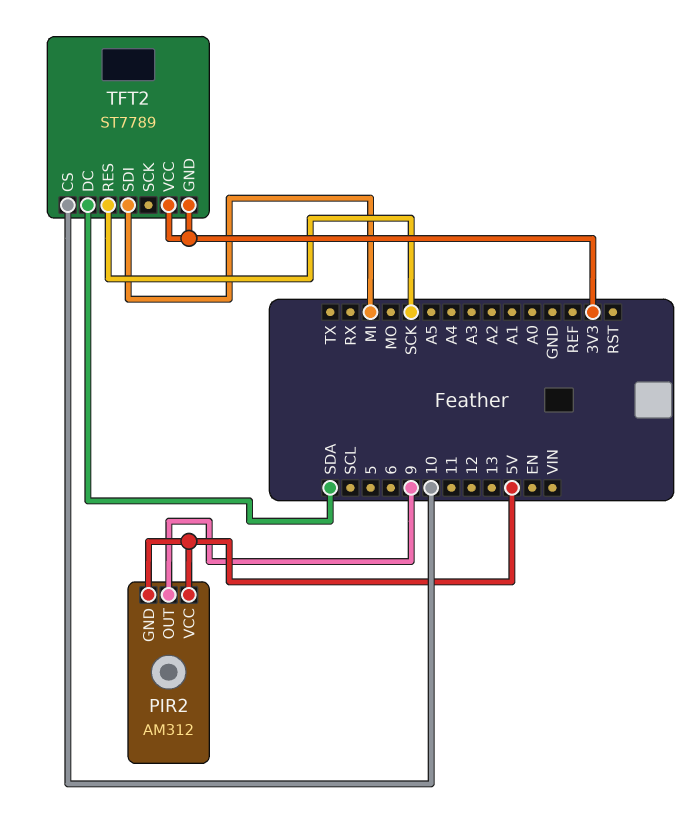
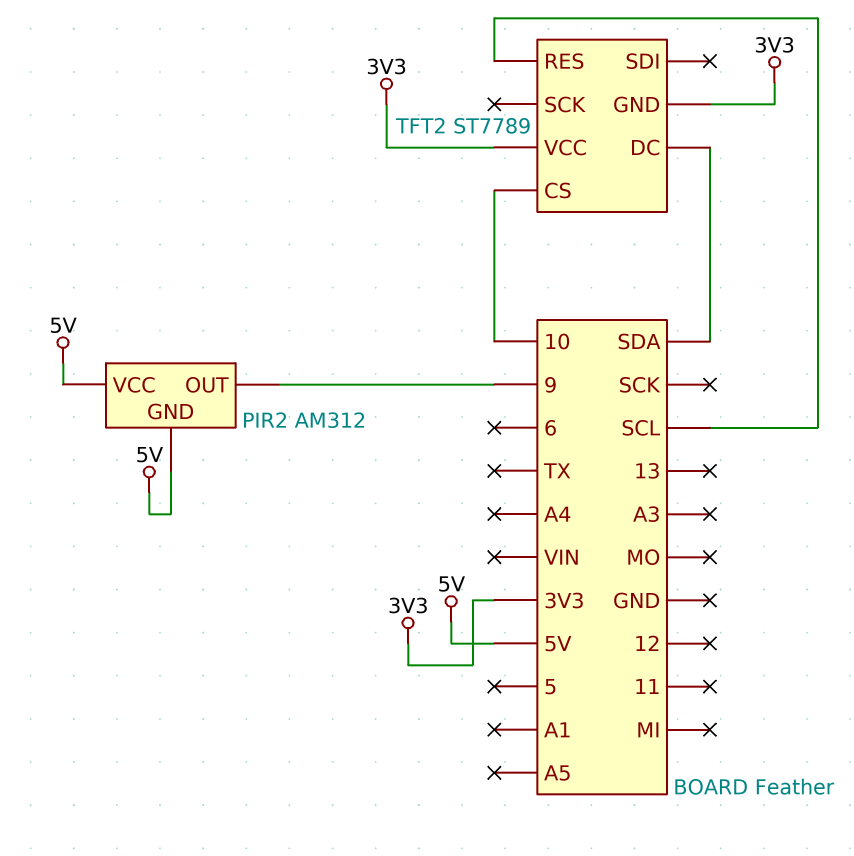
TFT2 pin RES: SCK -> SCL
TFT2 pin SDI: MI -> none

